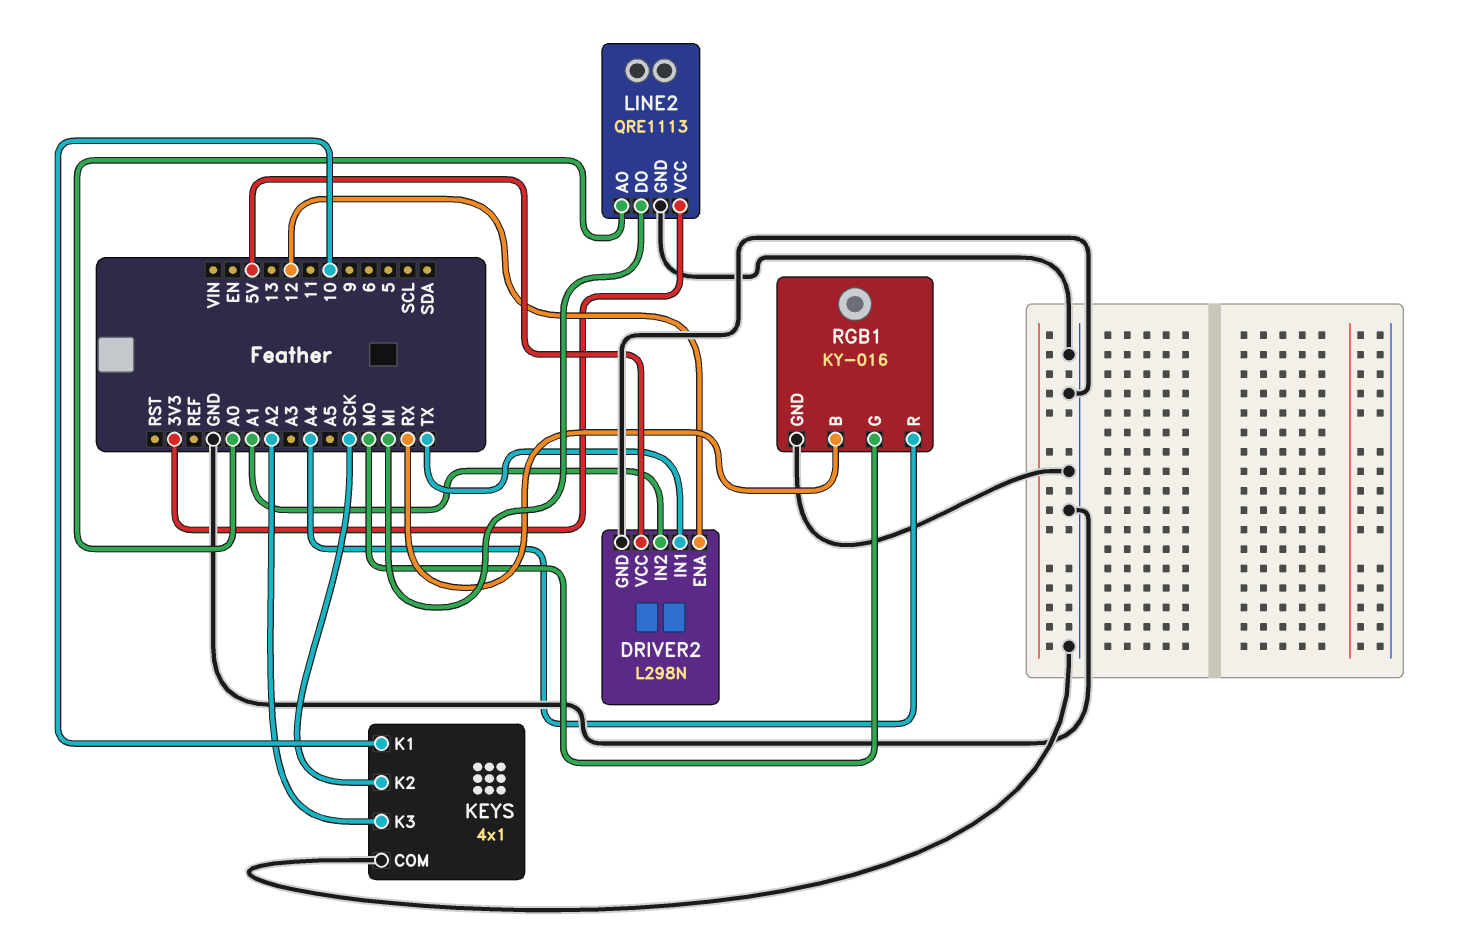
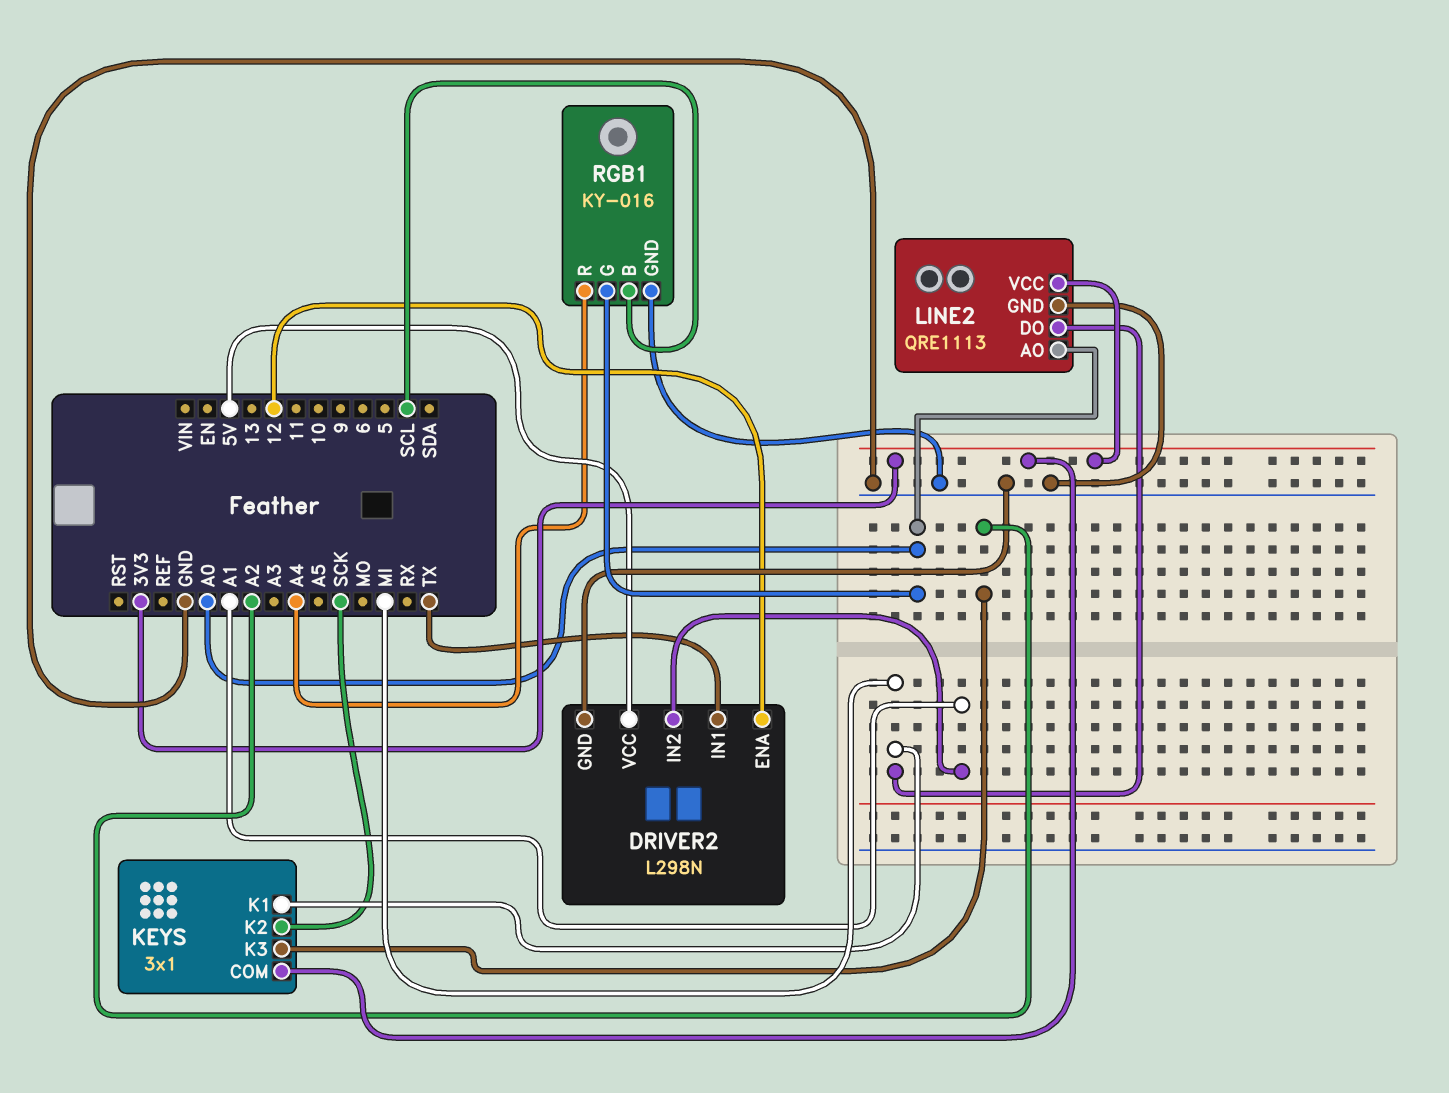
KEYS: 4x1 -> 3x1
KEYS pin COM: GND -> 3V3
KEYS pin K1: 10 -> MI
RGB1 pin B: RX -> SCL
RGB1 pin G: MO -> A0

